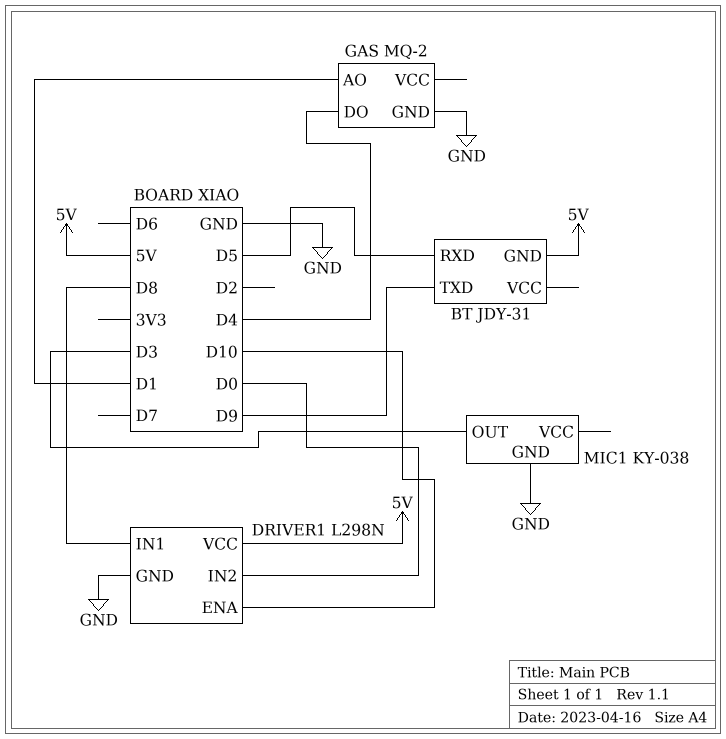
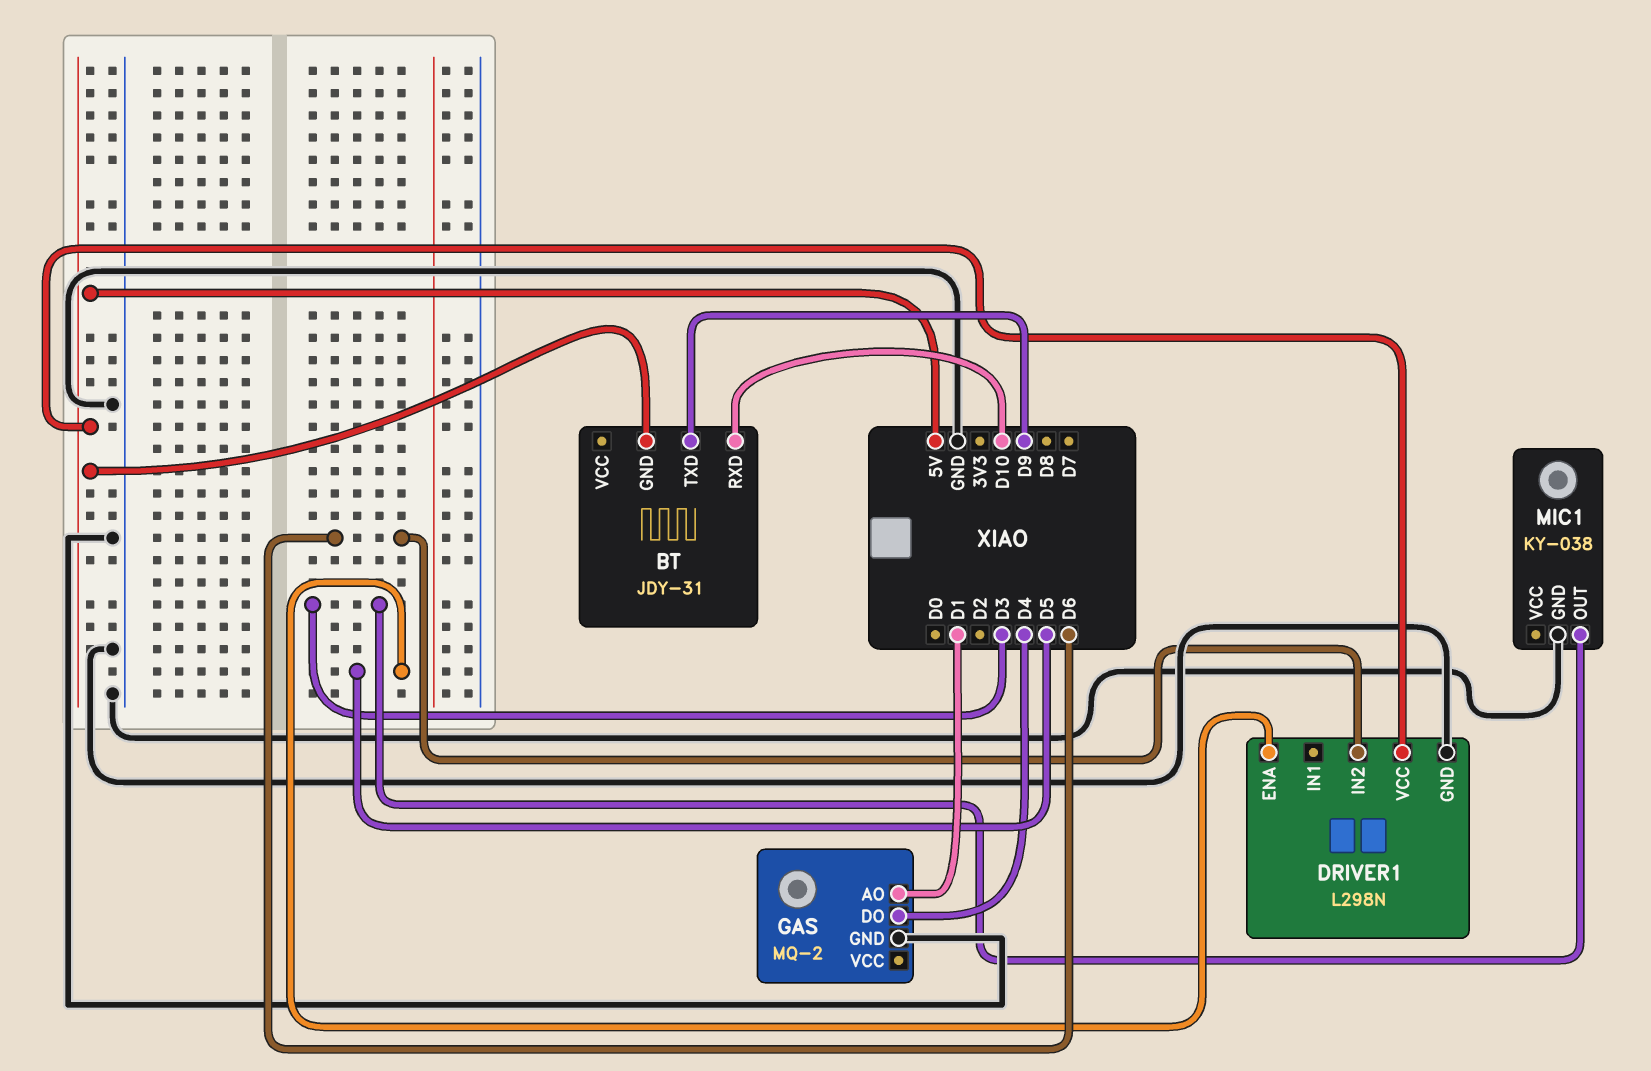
BT pin RXD: D5 -> D10
DRIVER1 pin ENA: D10 -> D5
DRIVER1 pin IN1: D8 -> none
DRIVER1 pin IN2: D0 -> D6

